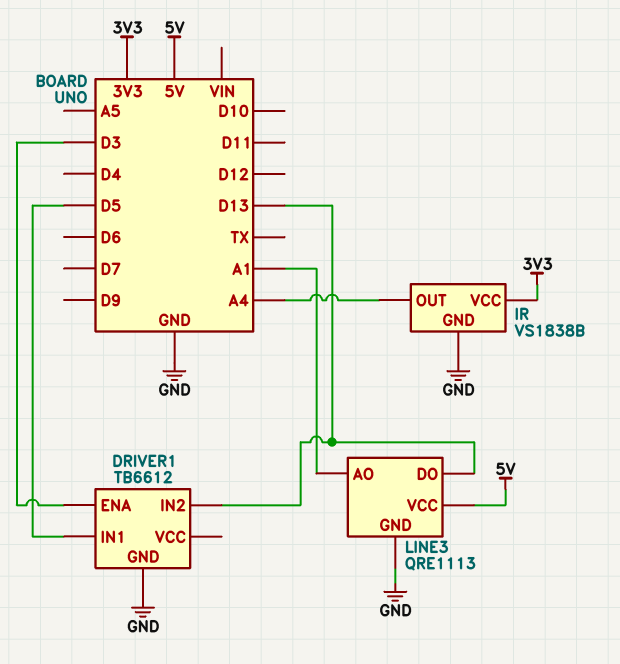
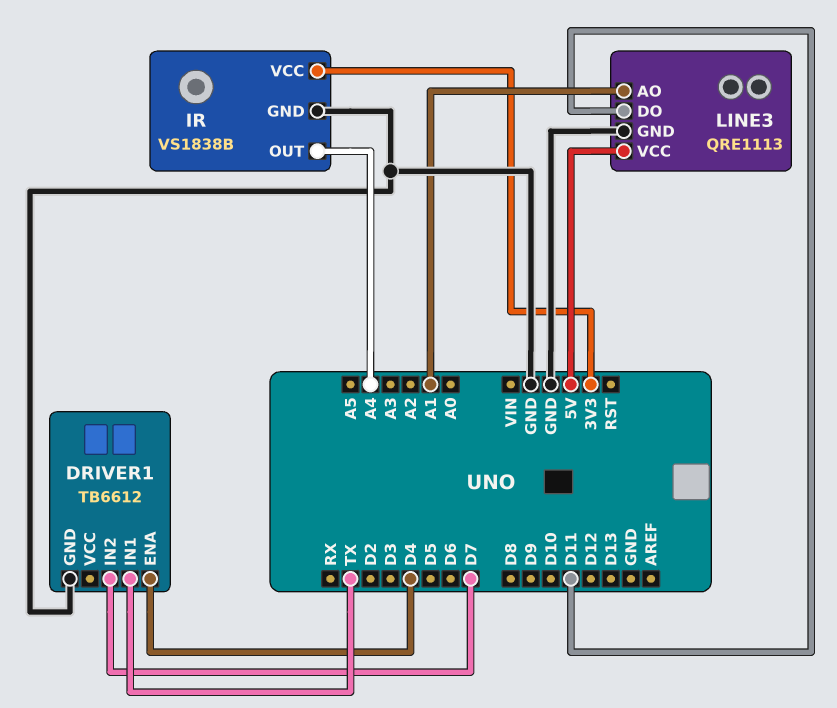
DRIVER1 pin ENA: D3 -> D4
DRIVER1 pin IN1: D5 -> TX
DRIVER1 pin IN2: D13 -> D7
LINE3 pin DO: D13 -> D11

